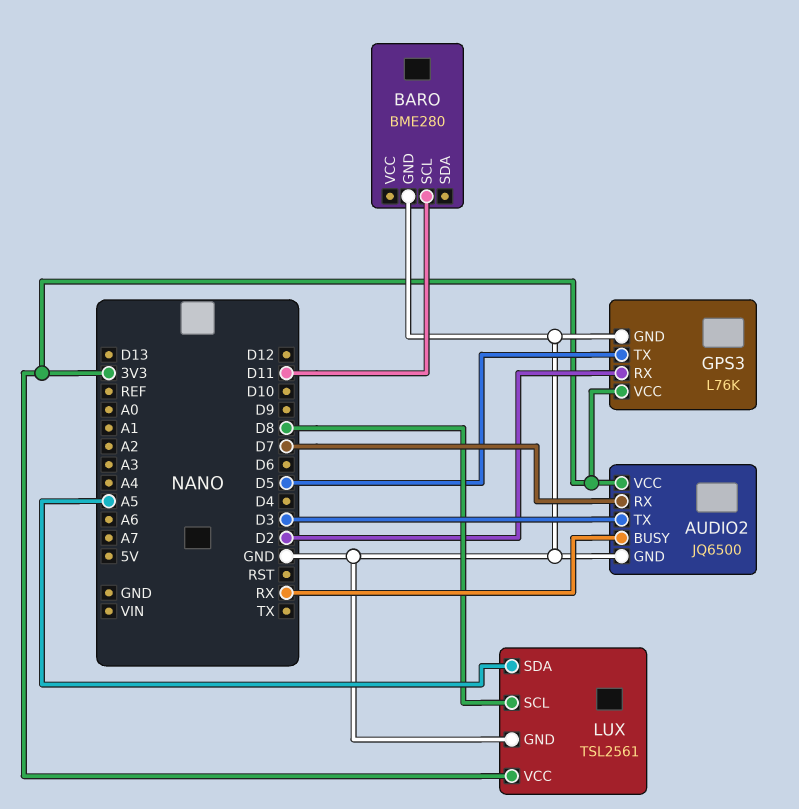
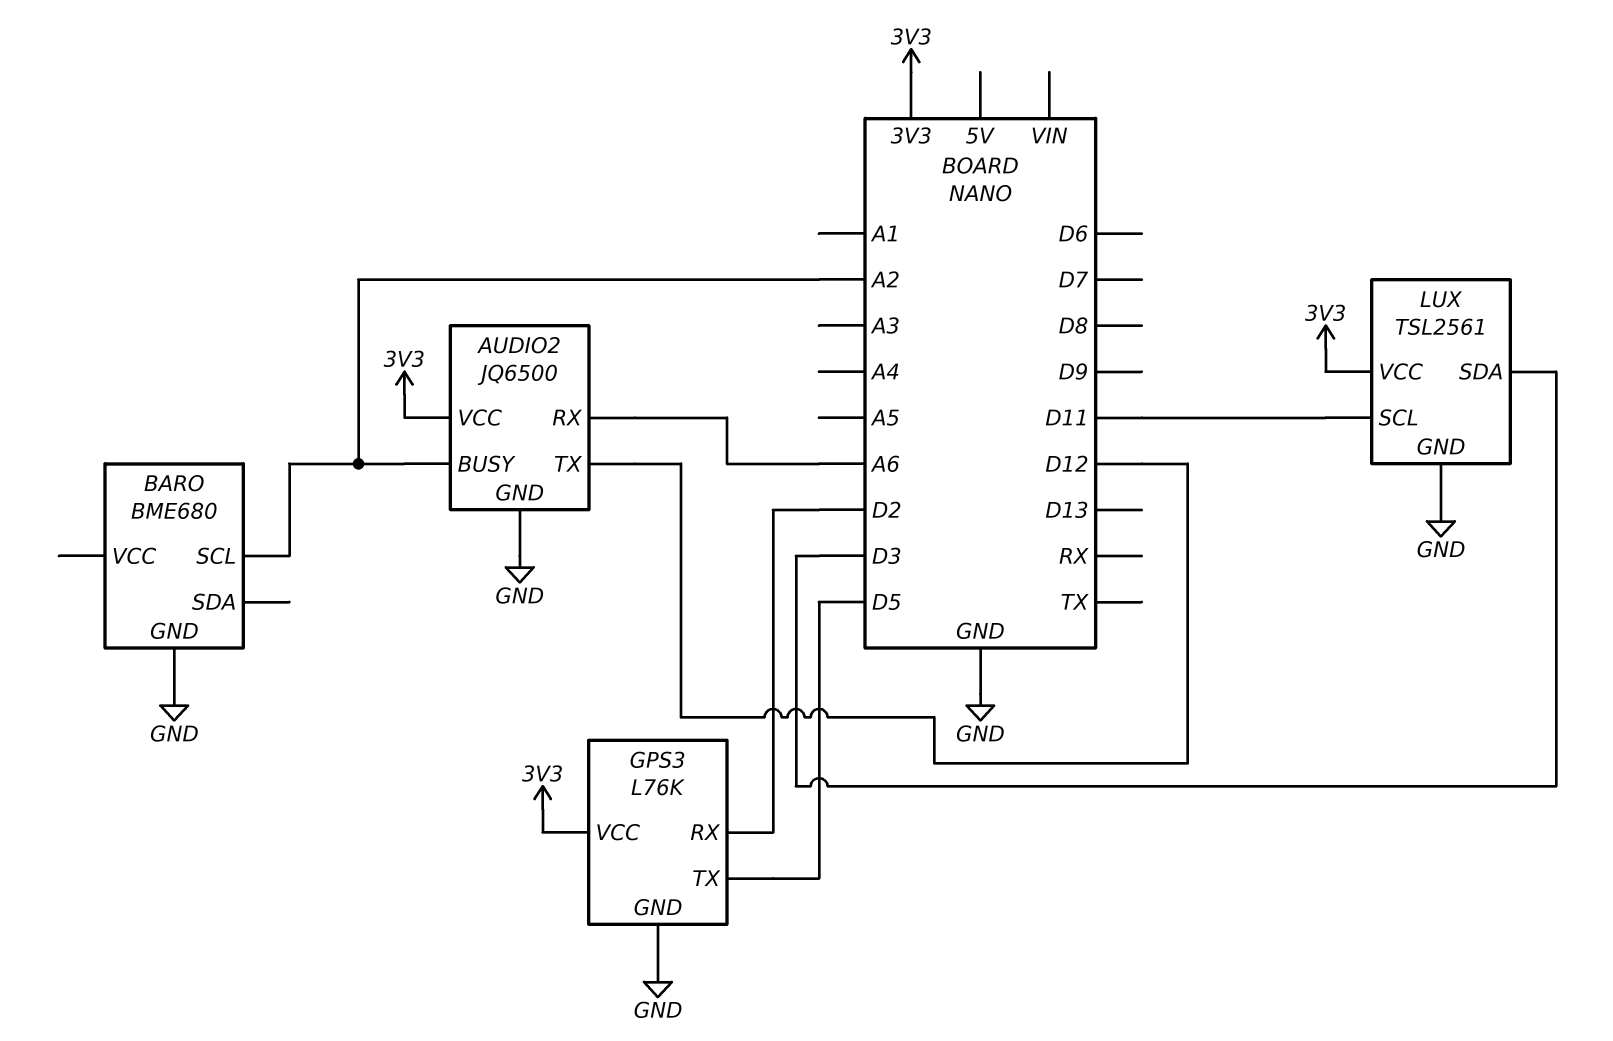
AUDIO2 pin BUSY: RX -> A2
AUDIO2 pin RX: D7 -> A6
AUDIO2 pin TX: D3 -> D12
BARO: BME280 -> BME680
BARO pin SCL: D11 -> A2
LUX pin SCL: D8 -> D11
LUX pin SDA: A5 -> D3

